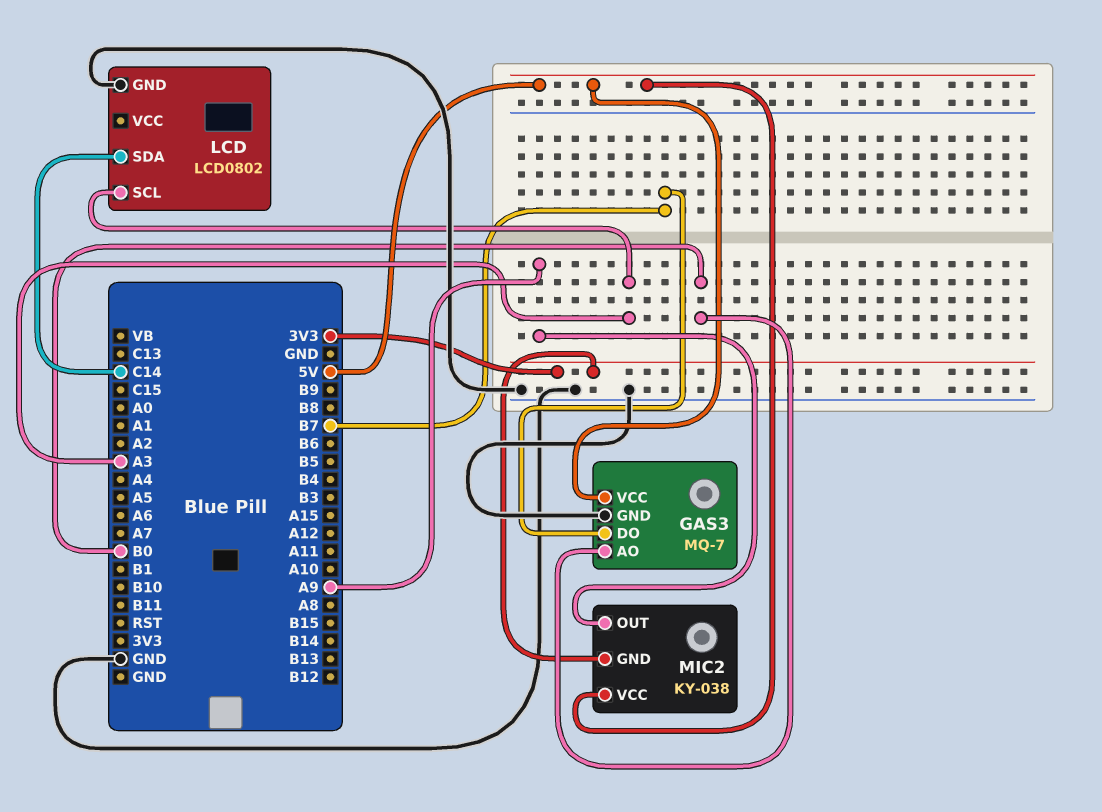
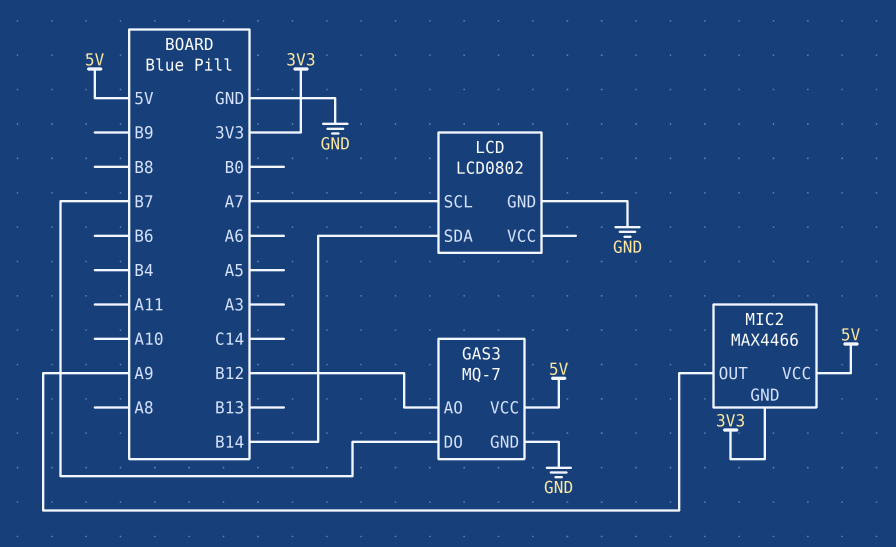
GAS3 pin AO: B0 -> B12
LCD pin SCL: A3 -> A7
LCD pin SDA: C14 -> B14
MIC2: KY-038 -> MAX4466

